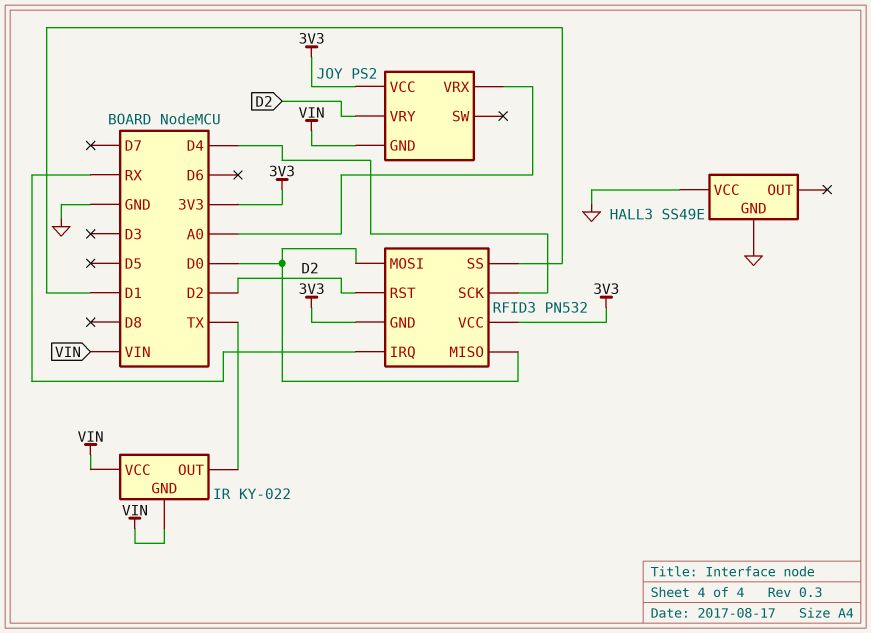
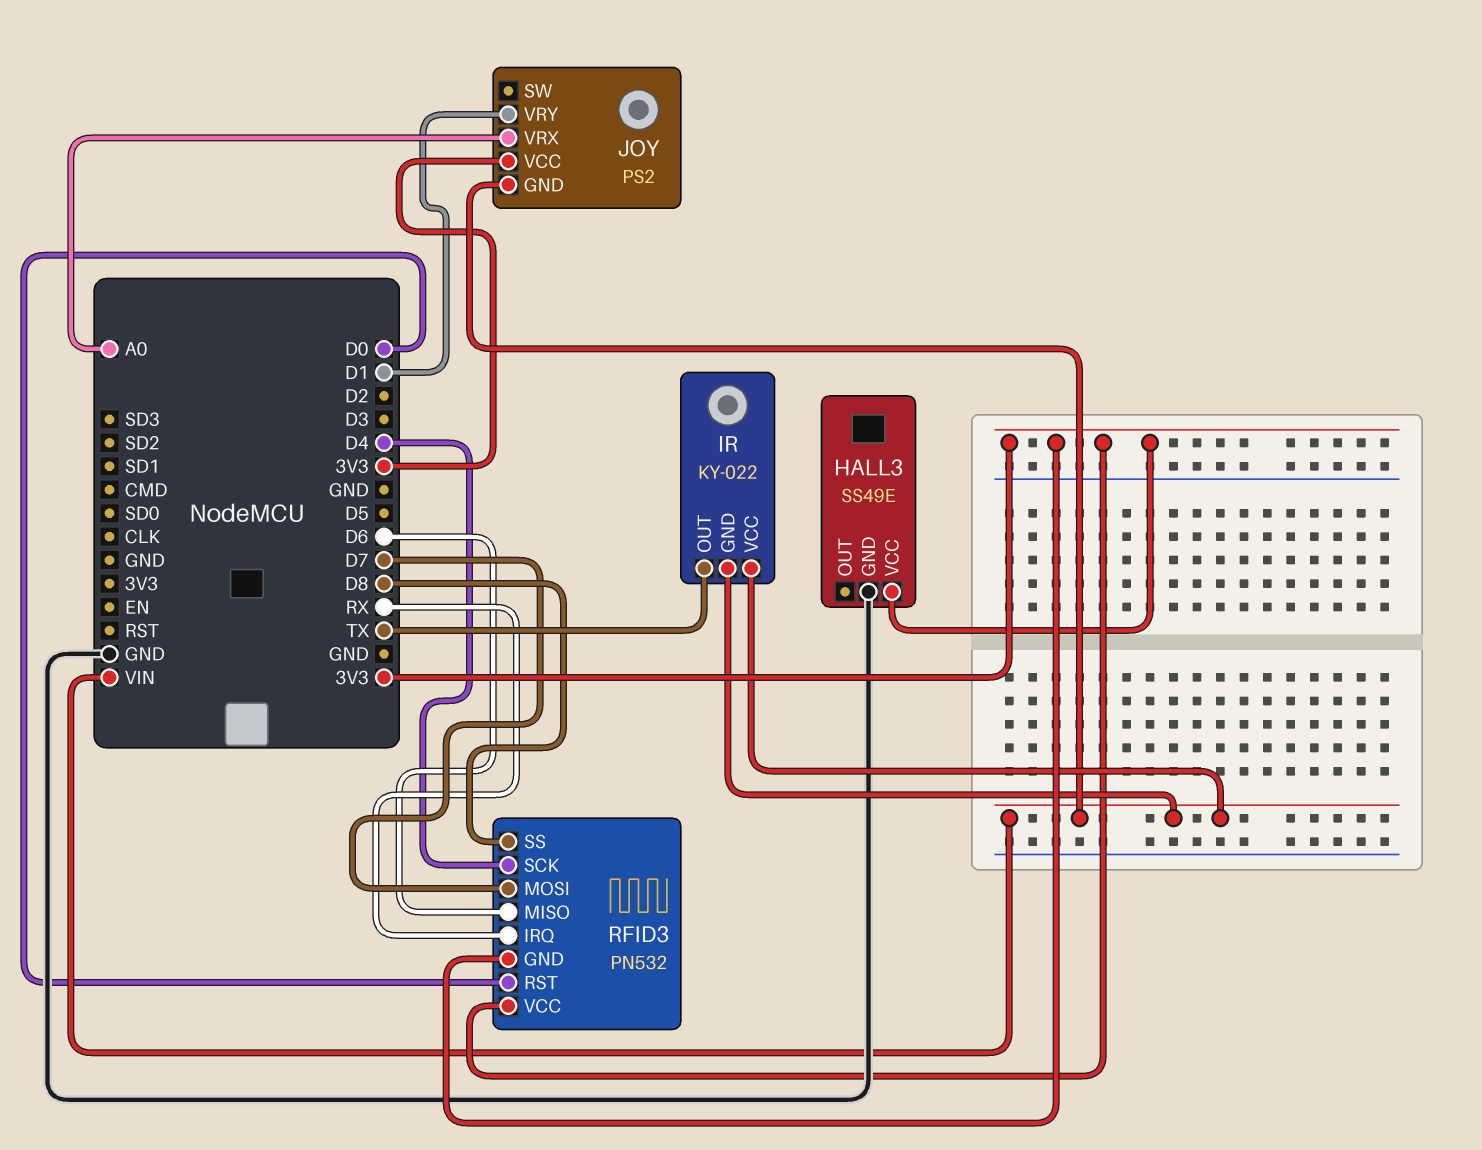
HALL3 pin VCC: GND -> 3V3
JOY pin VRY: D2 -> D1
RFID3 pin MISO: D0 -> D6
RFID3 pin MOSI: D0 -> D7
RFID3 pin RST: D2 -> D0
RFID3 pin SS: D1 -> D8

